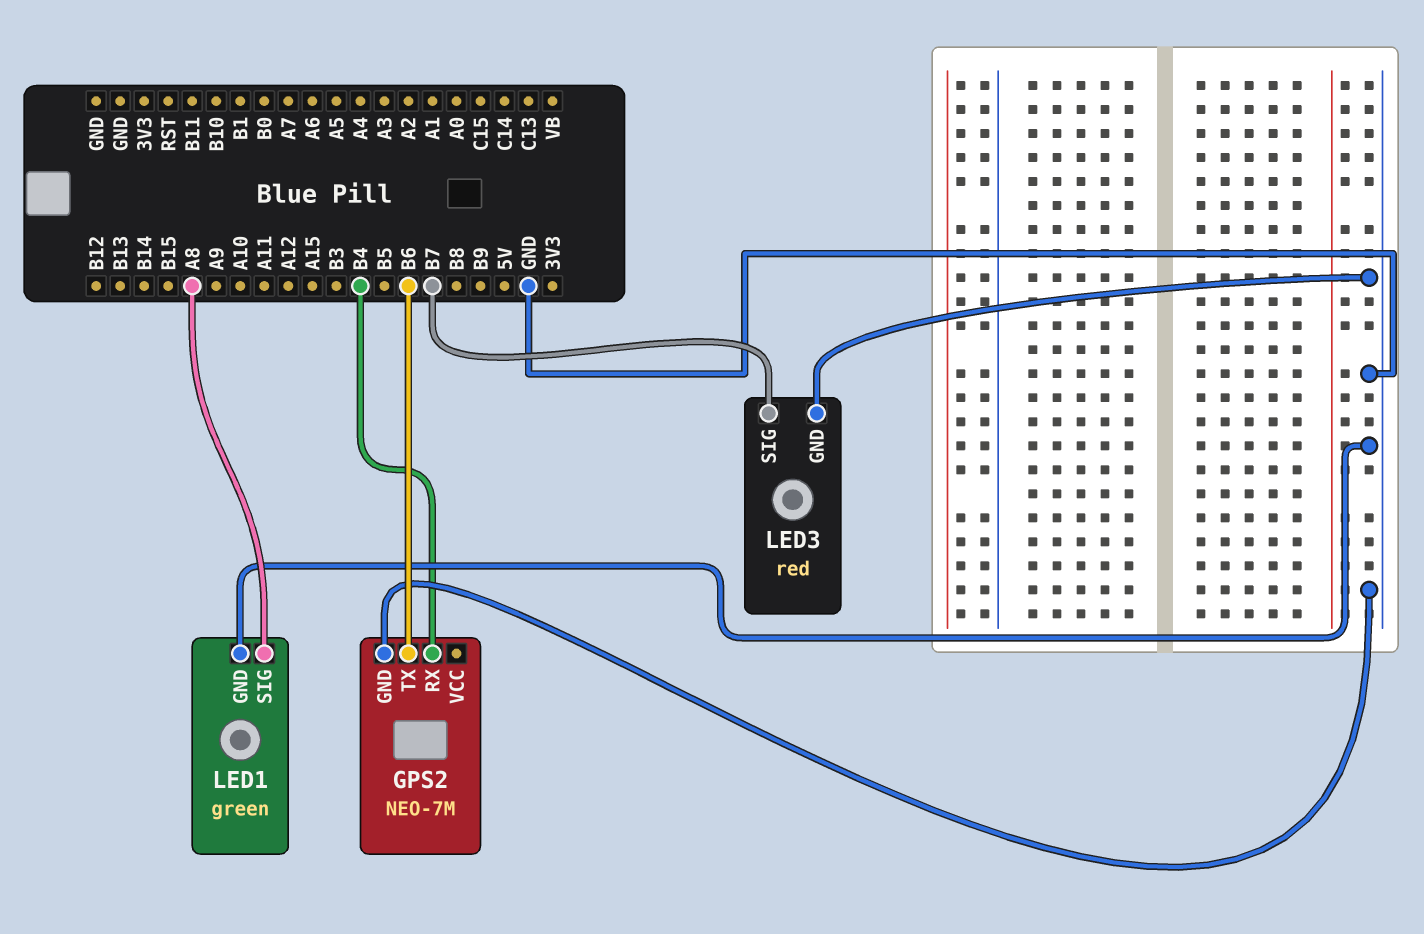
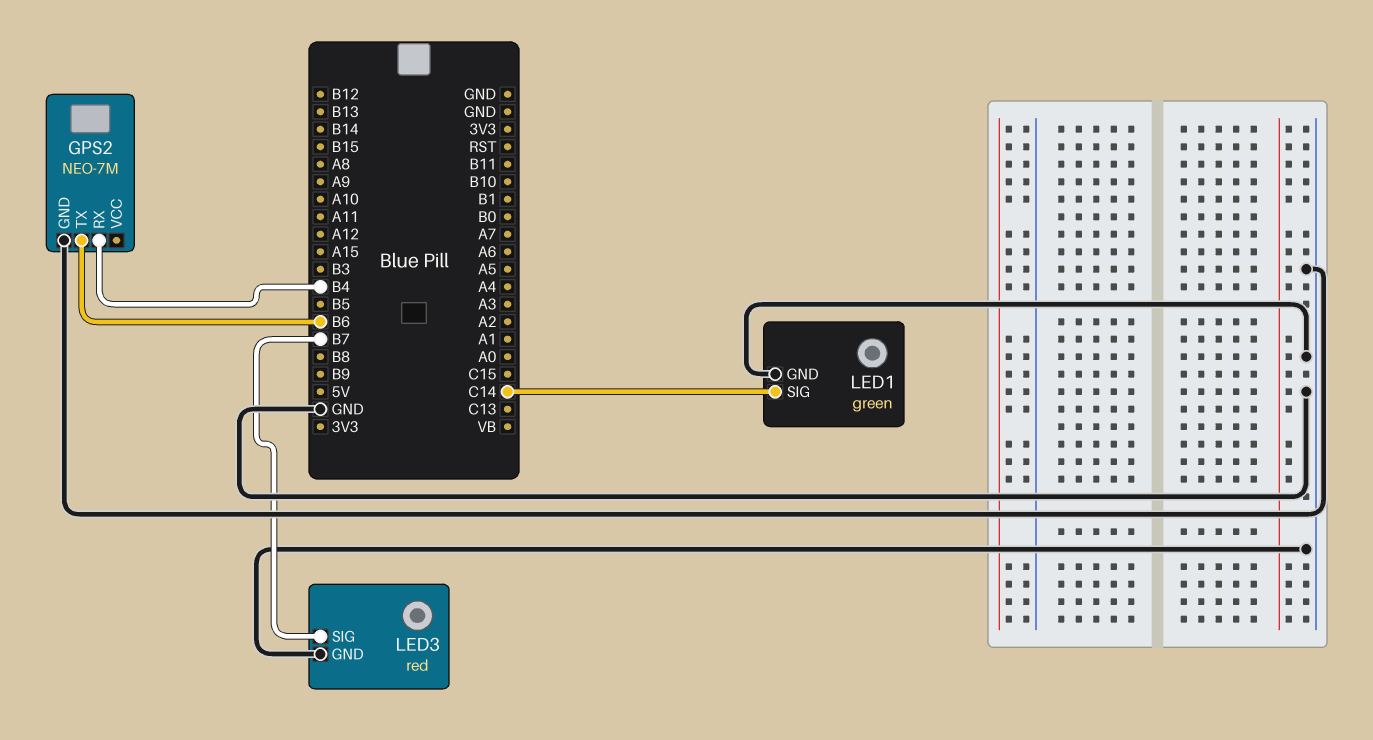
LED1 pin SIG: A8 -> C14

